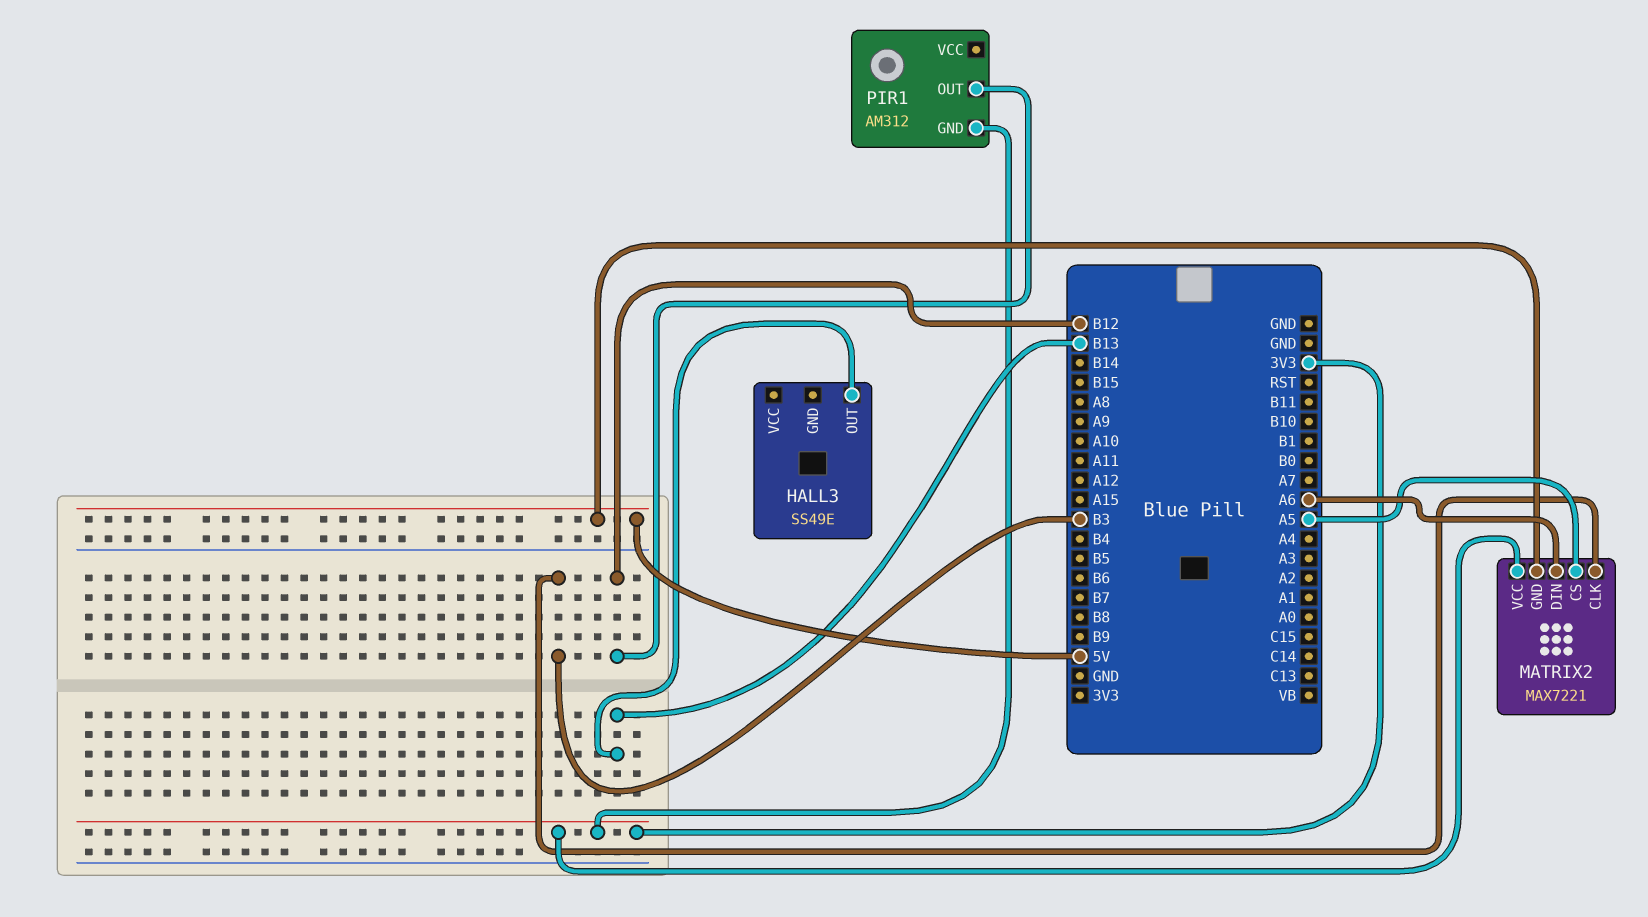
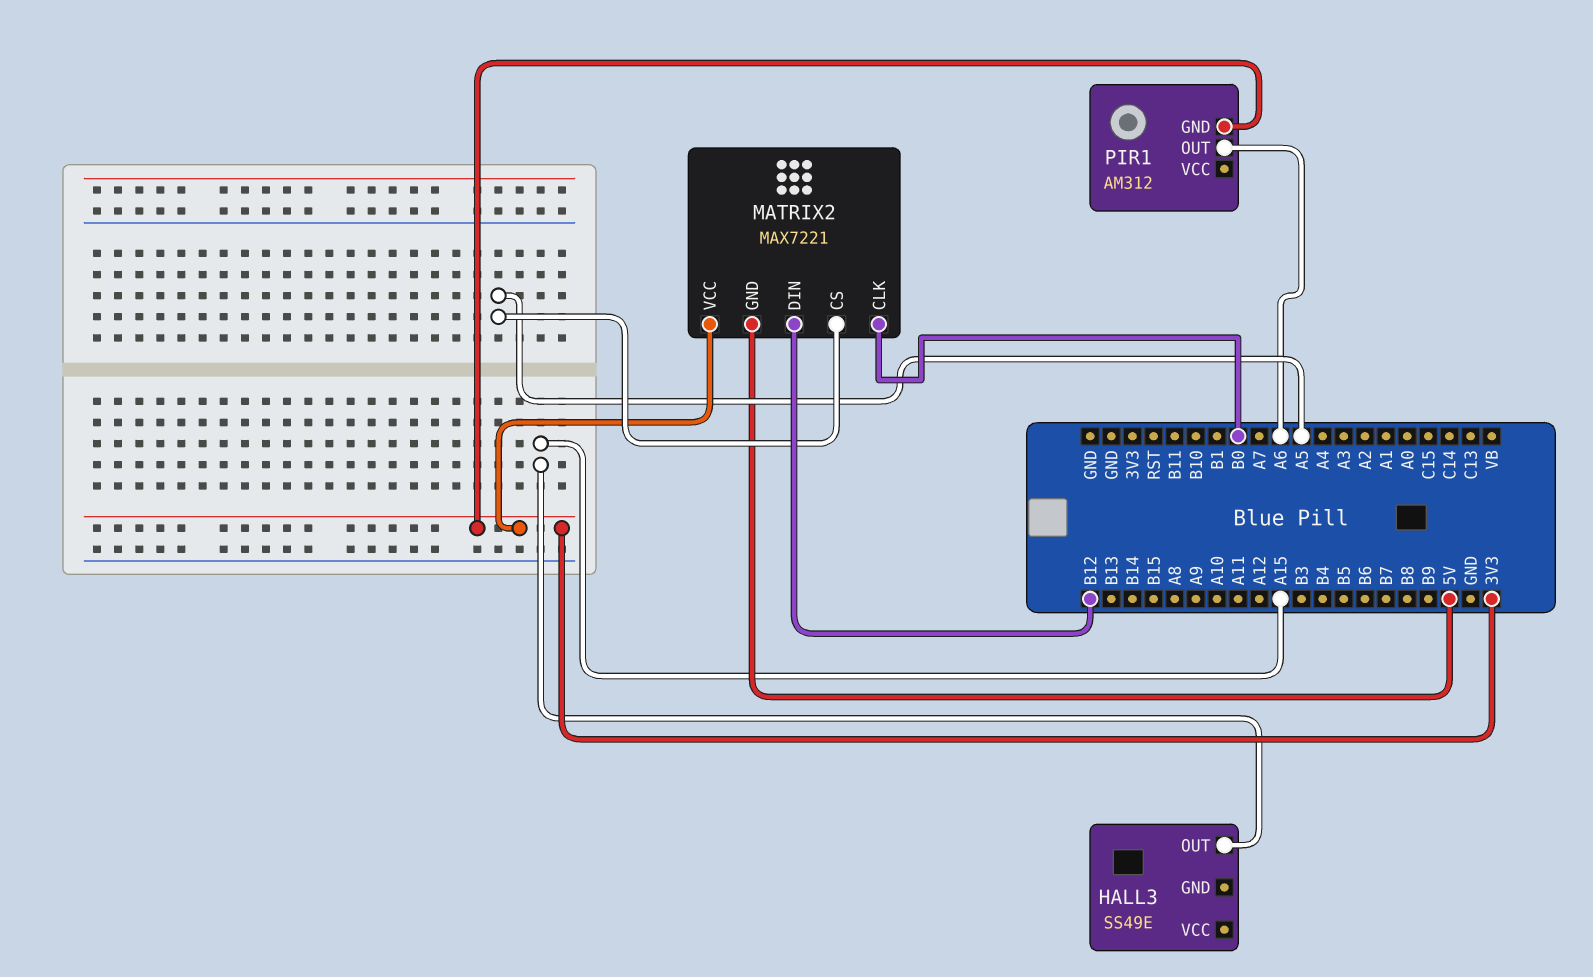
HALL3 pin OUT: B13 -> A15
MATRIX2 pin CLK: B3 -> B0
MATRIX2 pin DIN: A6 -> B12
PIR1 pin OUT: B12 -> A6

